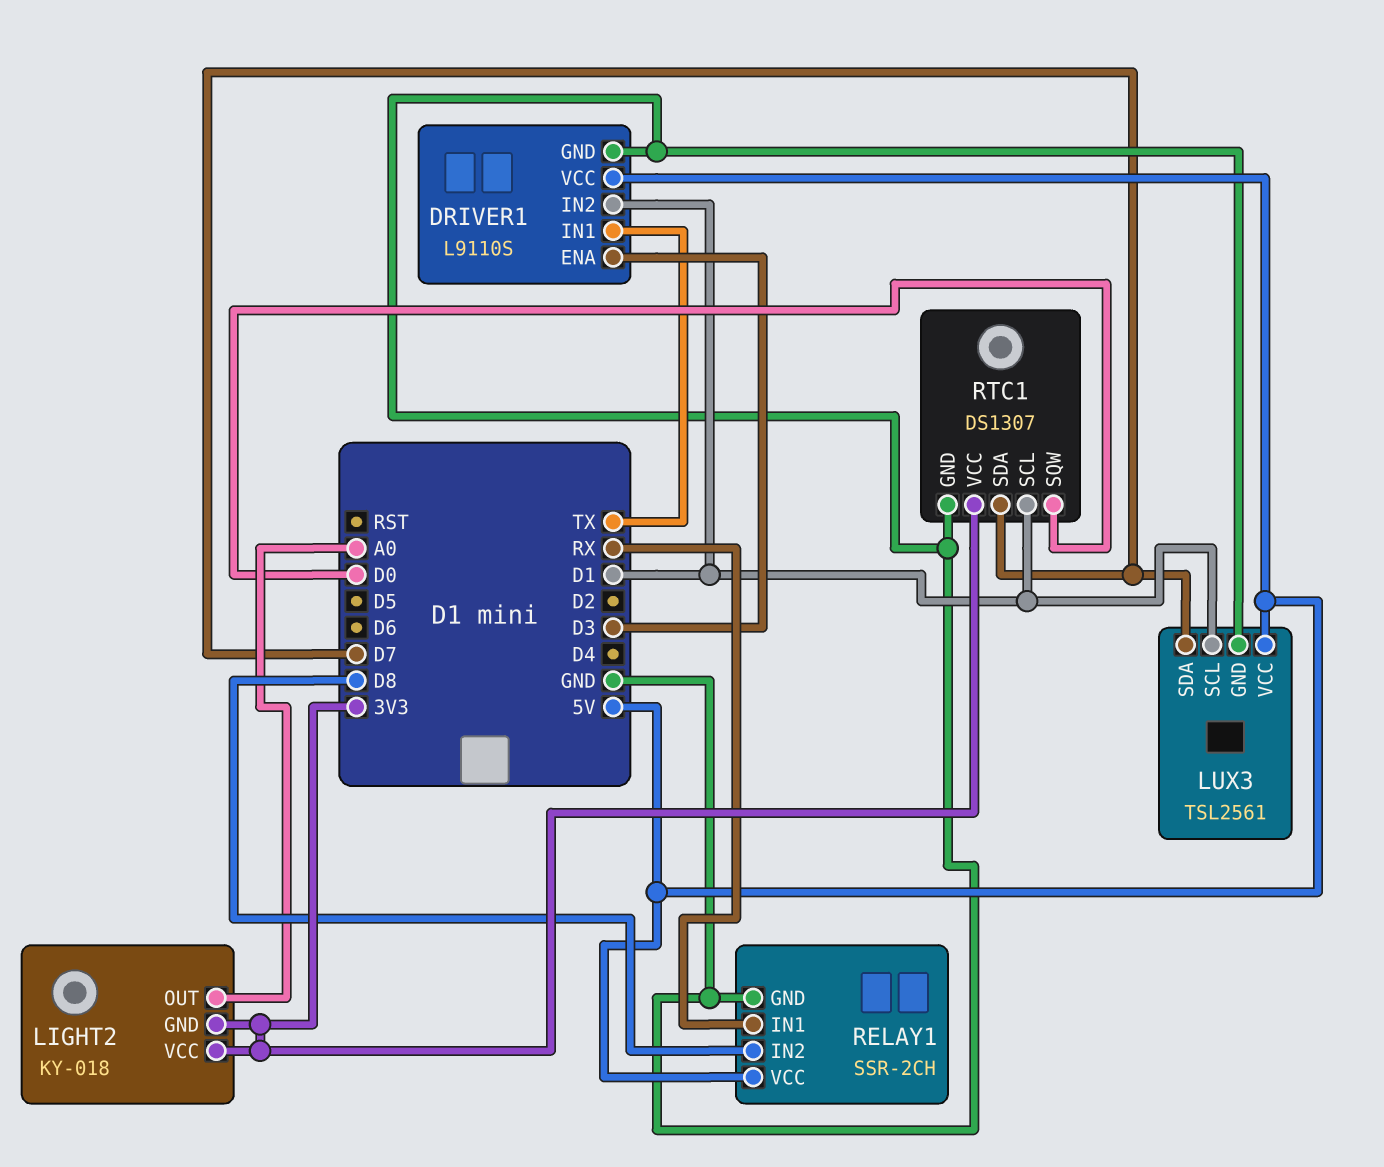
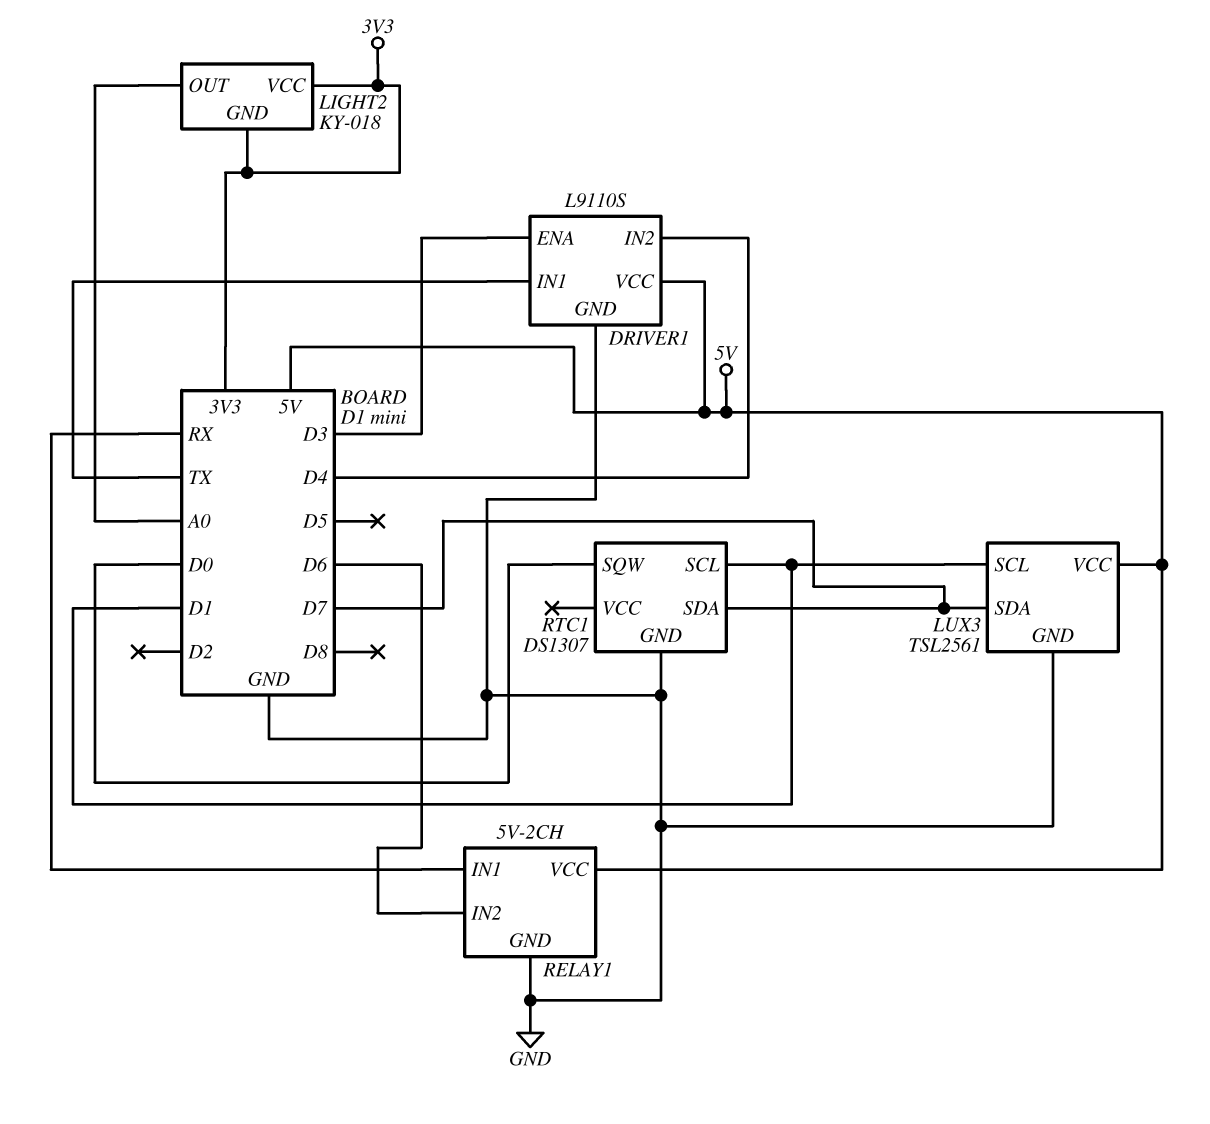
DRIVER1 pin IN2: D1 -> D4
RELAY1: SSR-2CH -> 5V-2CH
RELAY1 pin IN2: D8 -> D6
RTC1 pin VCC: 3V3 -> none

